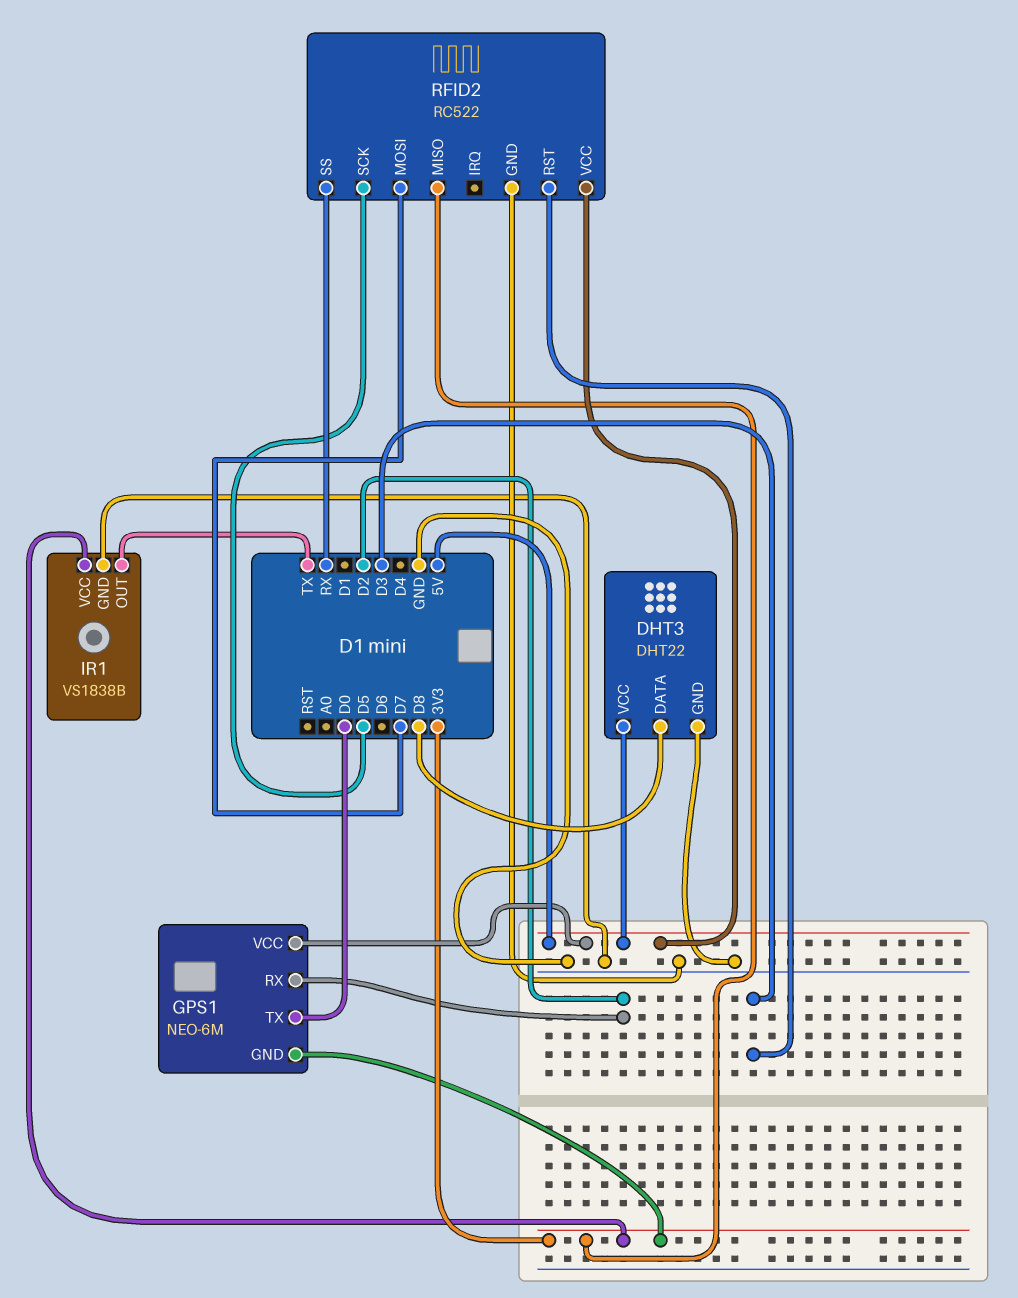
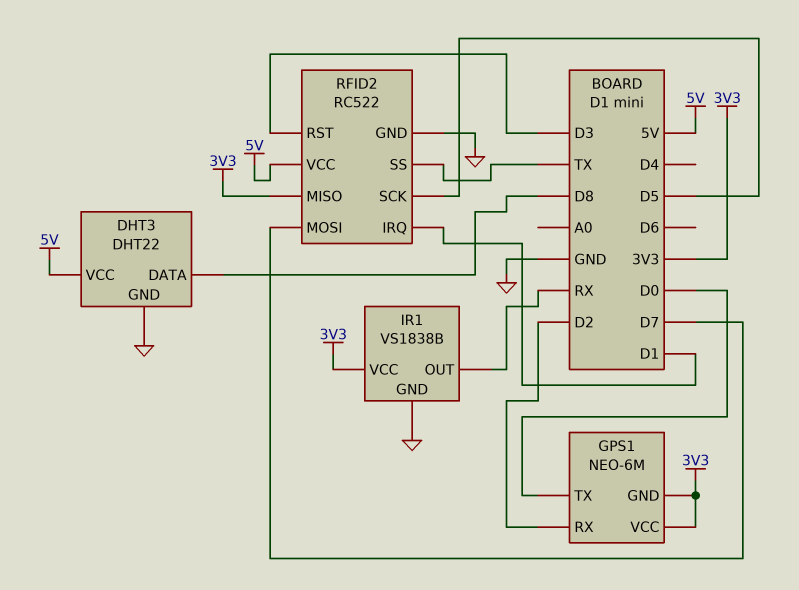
GPS1 pin VCC: 5V -> 3V3
IR1 pin OUT: TX -> RX
RFID2 pin IRQ: none -> D1
RFID2 pin SS: RX -> TX

